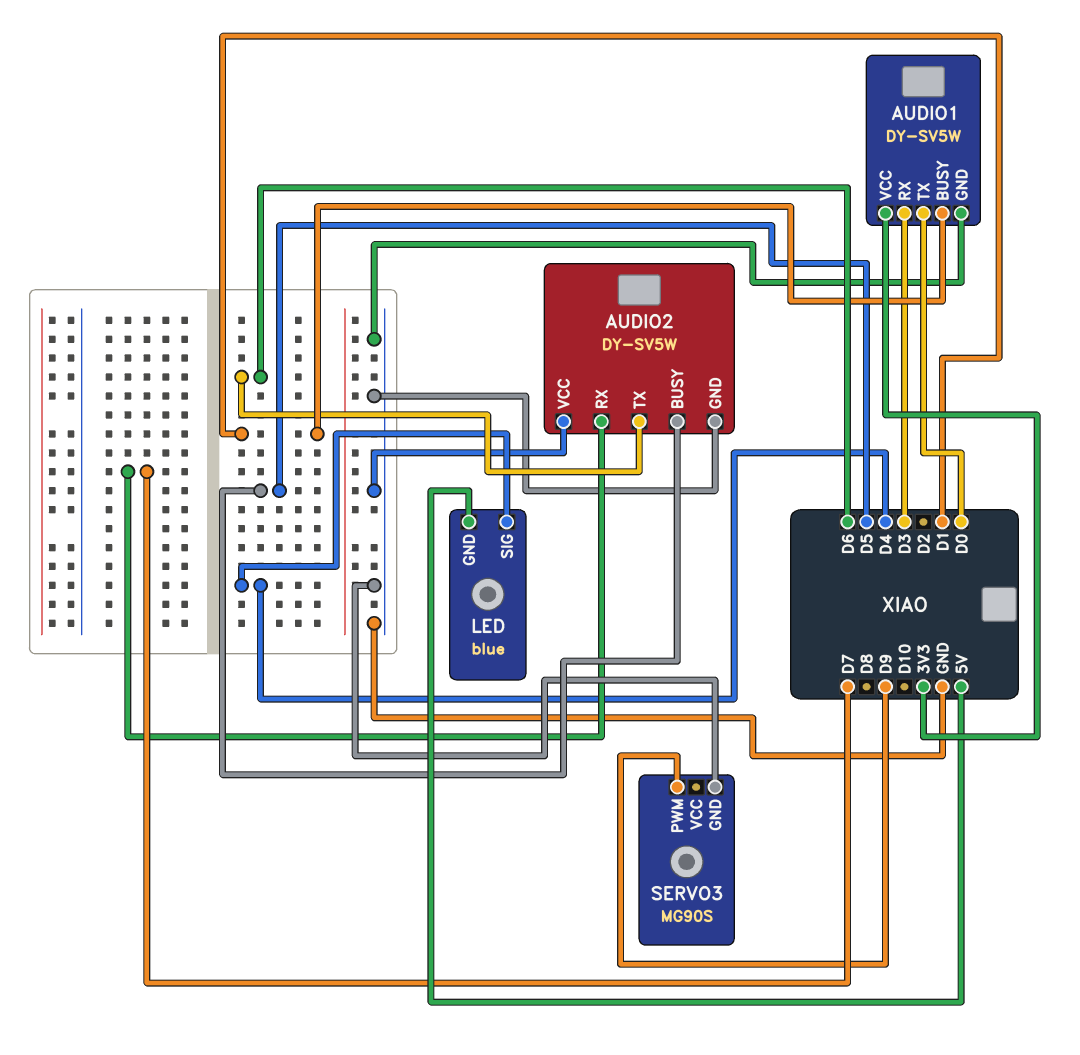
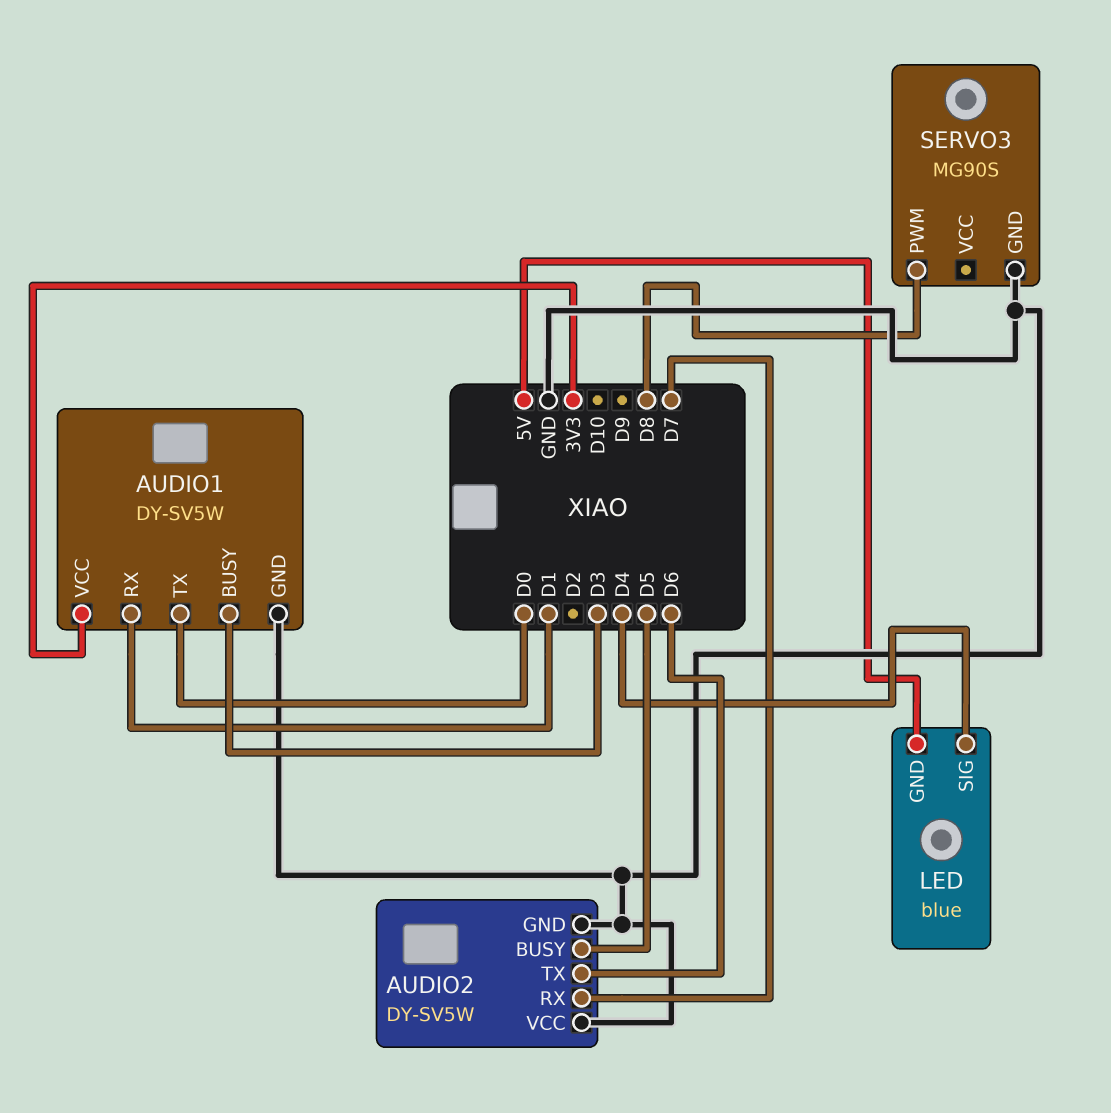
AUDIO1 pin BUSY: D1 -> D3
AUDIO1 pin RX: D3 -> D1
SERVO3 pin PWM: D9 -> D8

